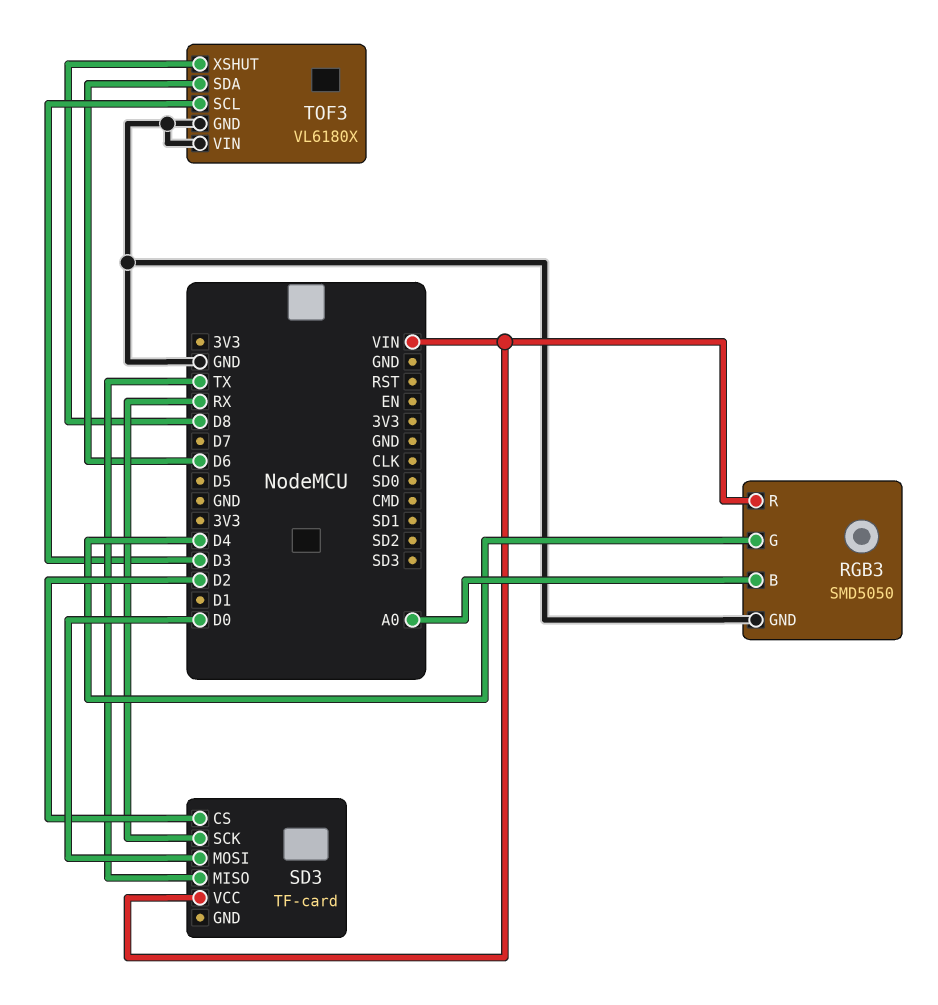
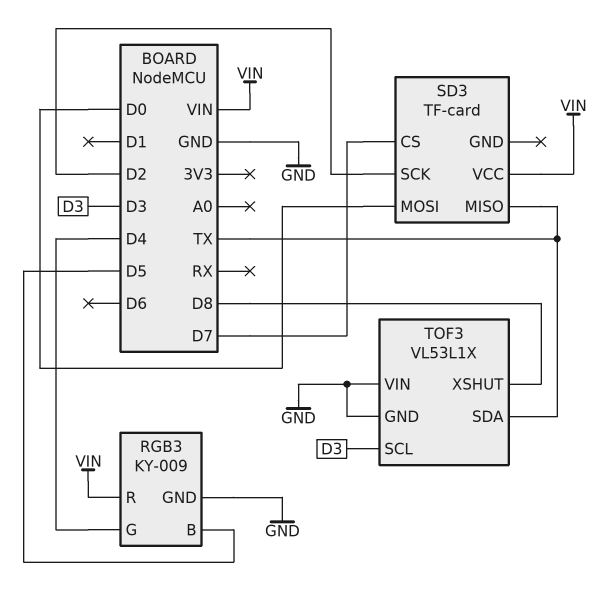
RGB3: SMD5050 -> KY-009
RGB3 pin B: A0 -> D5
SD3 pin CS: D2 -> D7
SD3 pin SCK: RX -> D2
TOF3: VL6180X -> VL53L1X
TOF3 pin SDA: D6 -> TX

